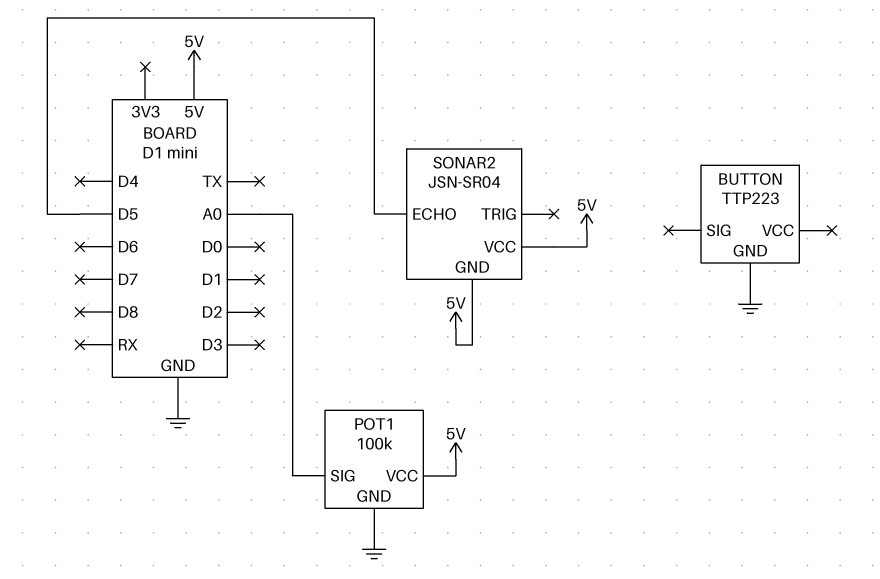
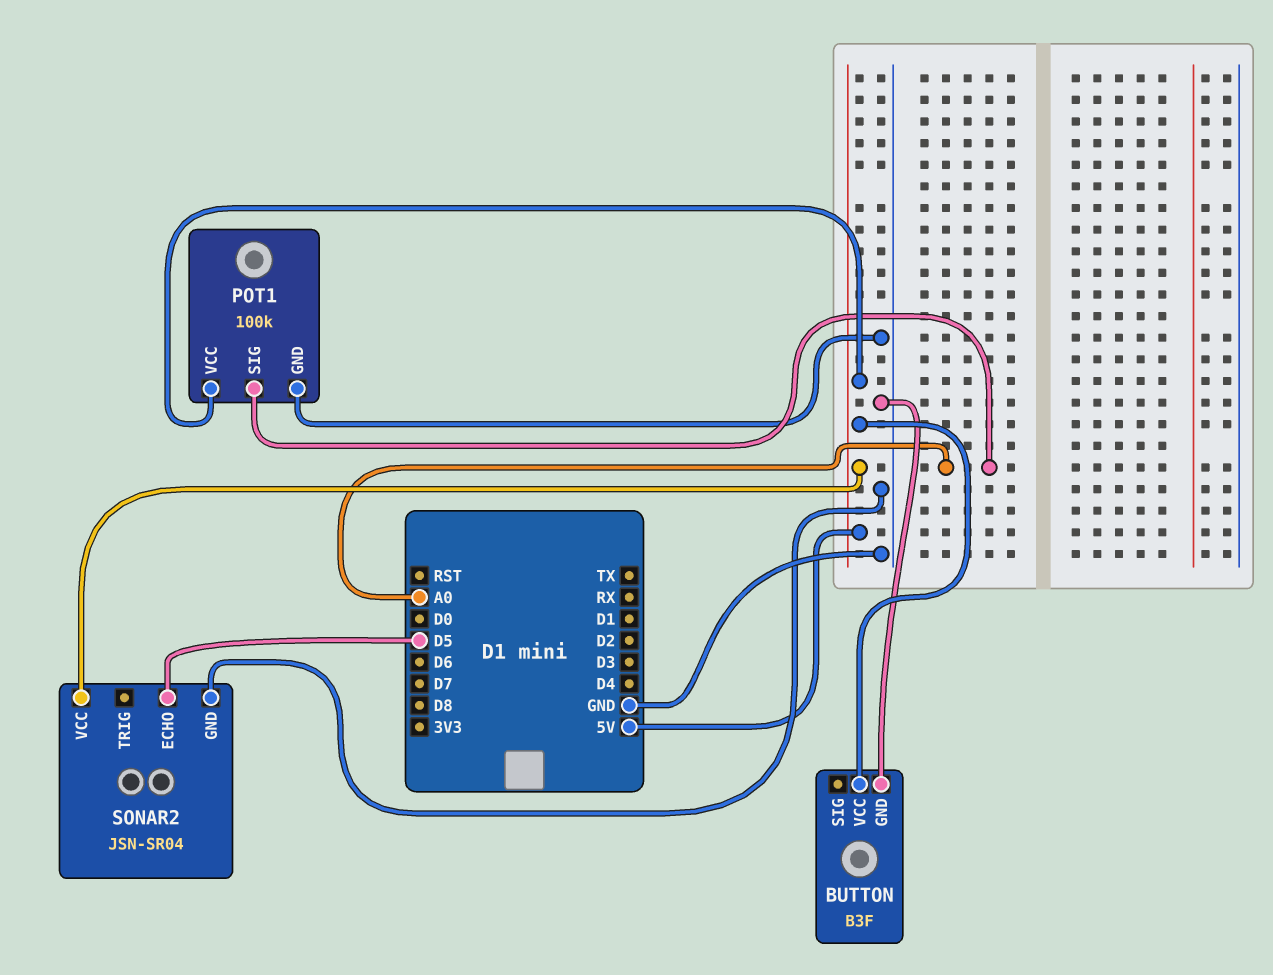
BUTTON: TTP223 -> B3F
BUTTON pin VCC: none -> 5V
SONAR2 pin GND: 5V -> GND

